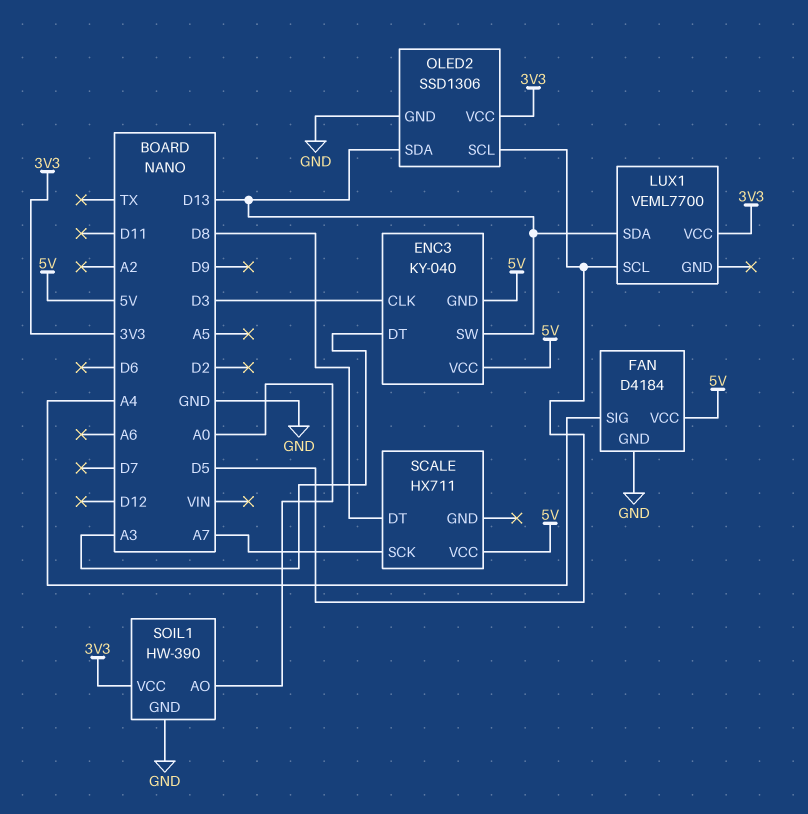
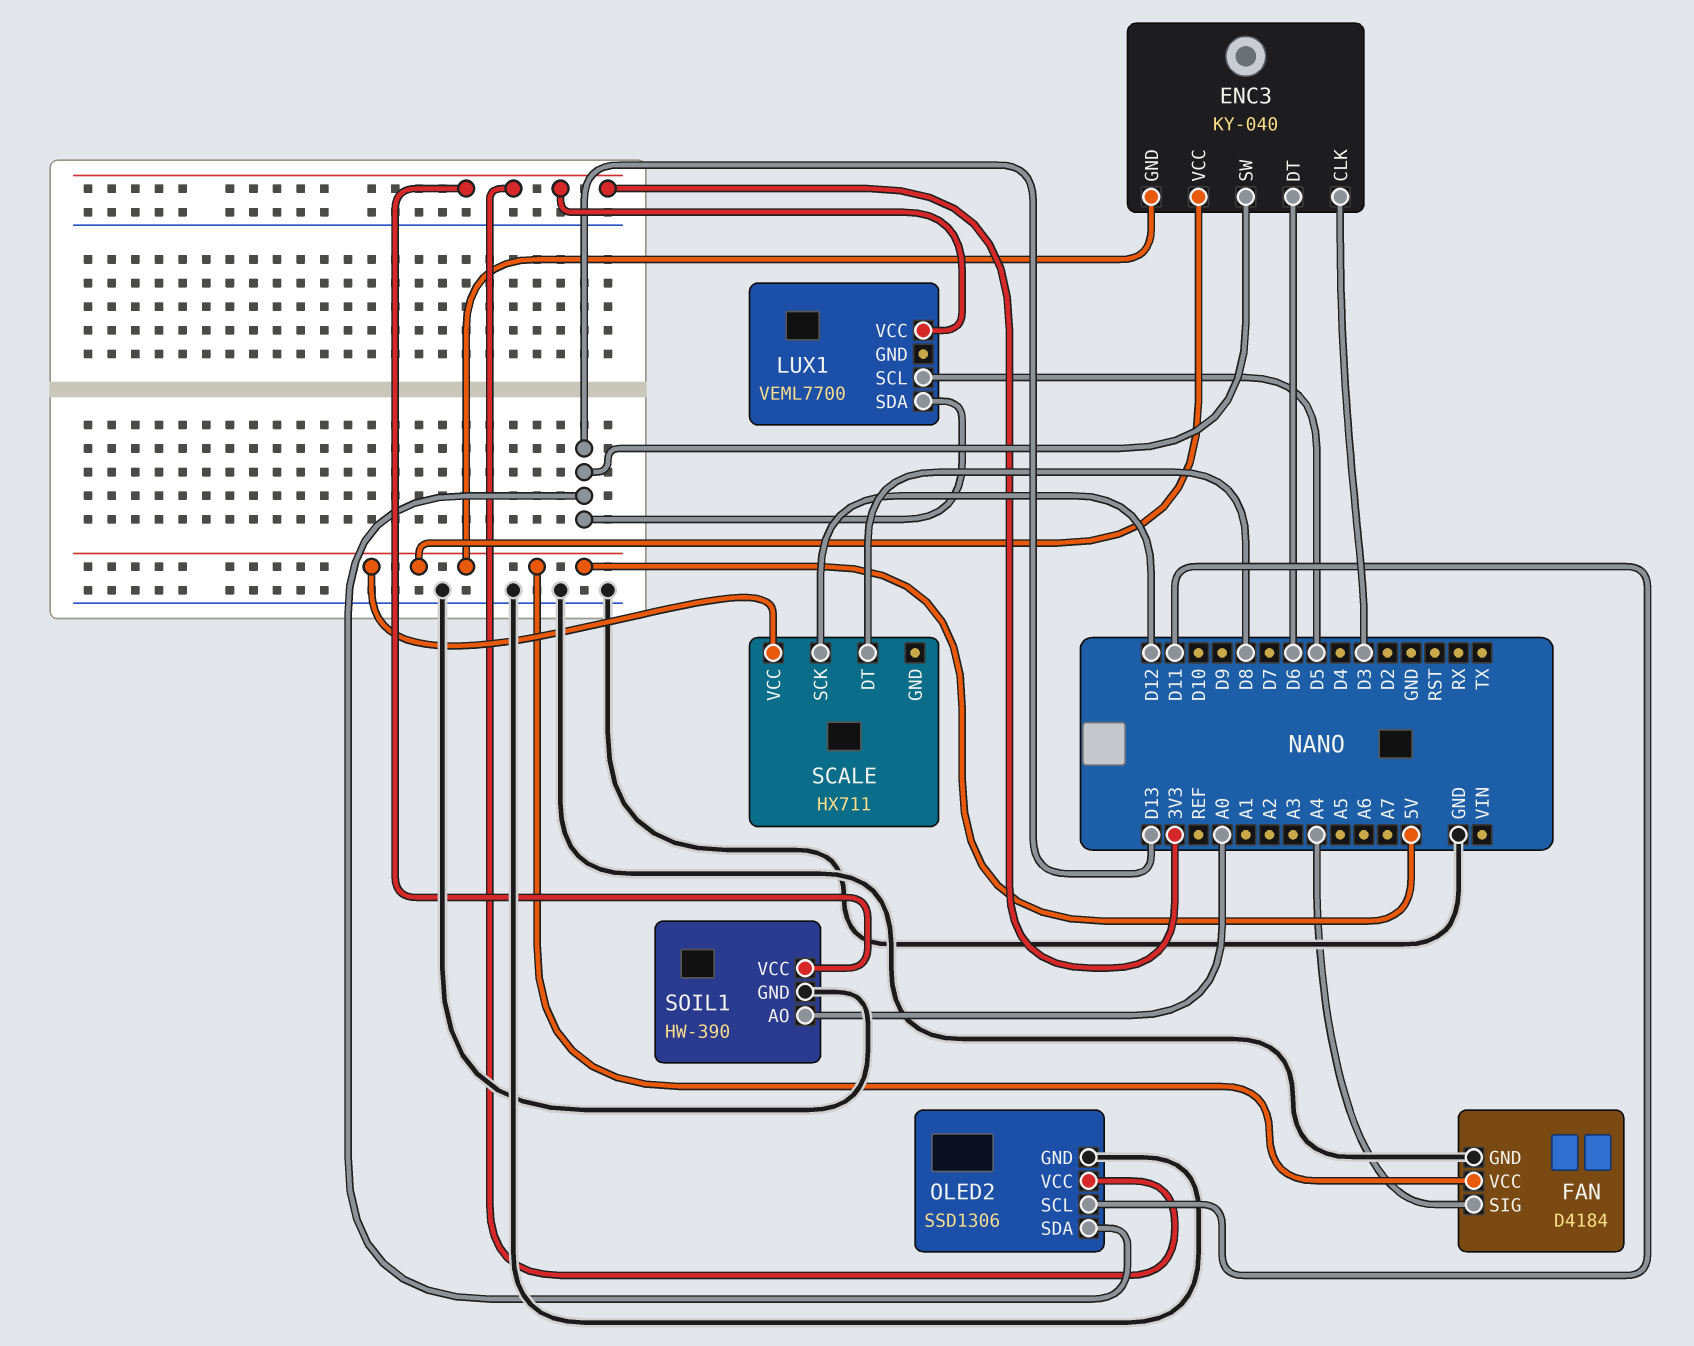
ENC3 pin DT: A3 -> D6
OLED2 pin SCL: D5 -> D11
SCALE pin SCK: A7 -> D12

